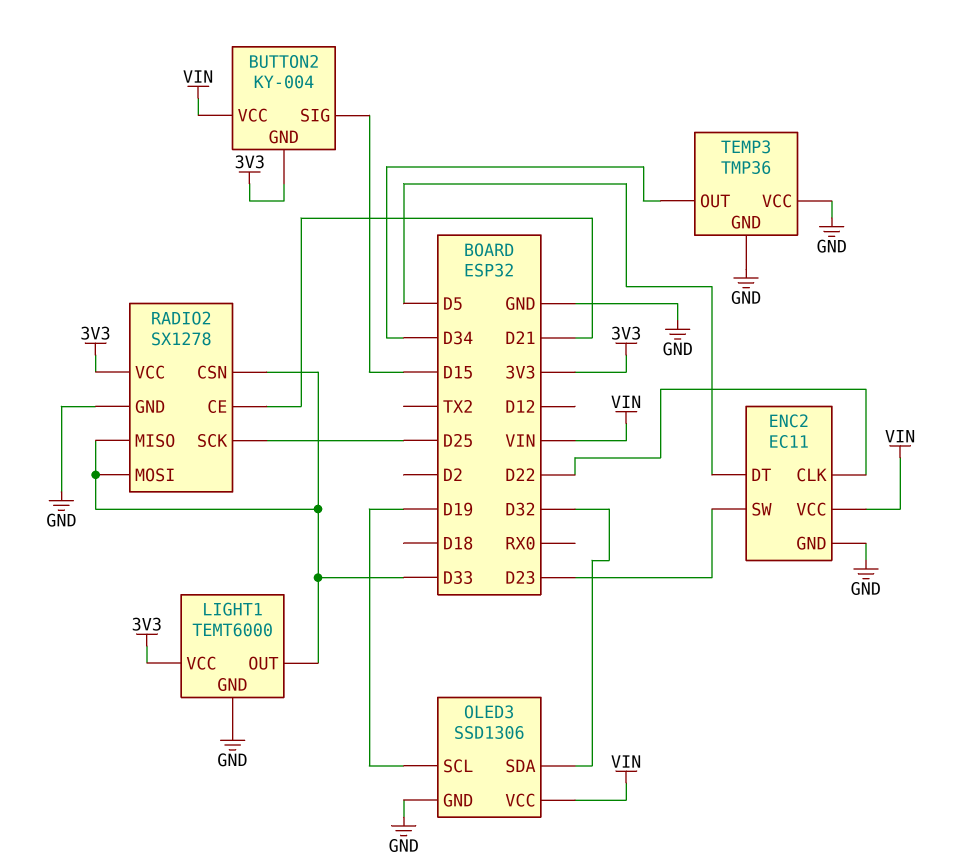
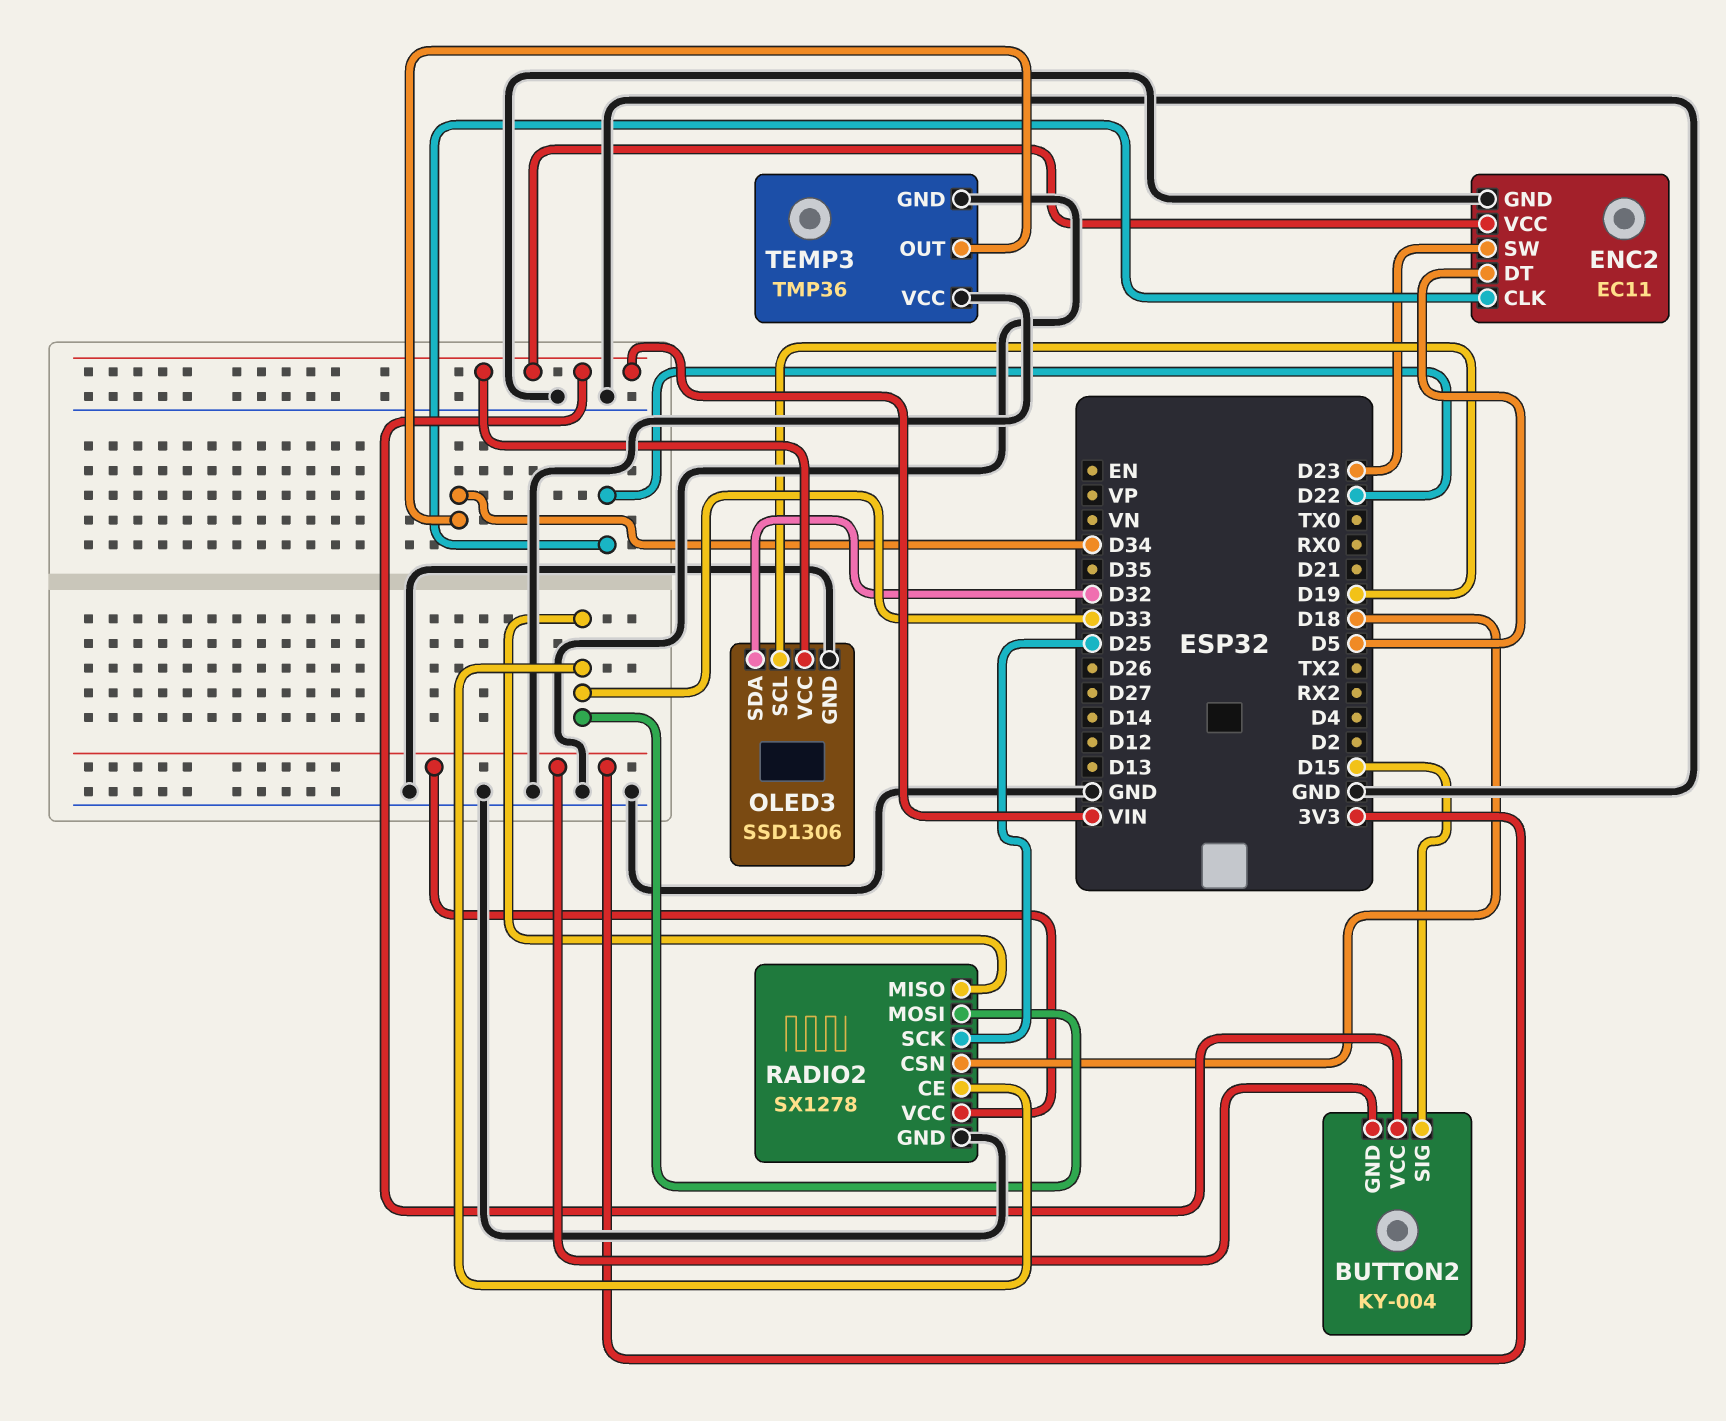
LIGHT1: TEMT6000 -> none
LIGHT1 pin GND: GND -> none
LIGHT1 pin OUT: D33 -> none
LIGHT1 pin VCC: 3V3 -> none
RADIO2 pin CE: D21 -> D33
RADIO2 pin CSN: D33 -> D18

